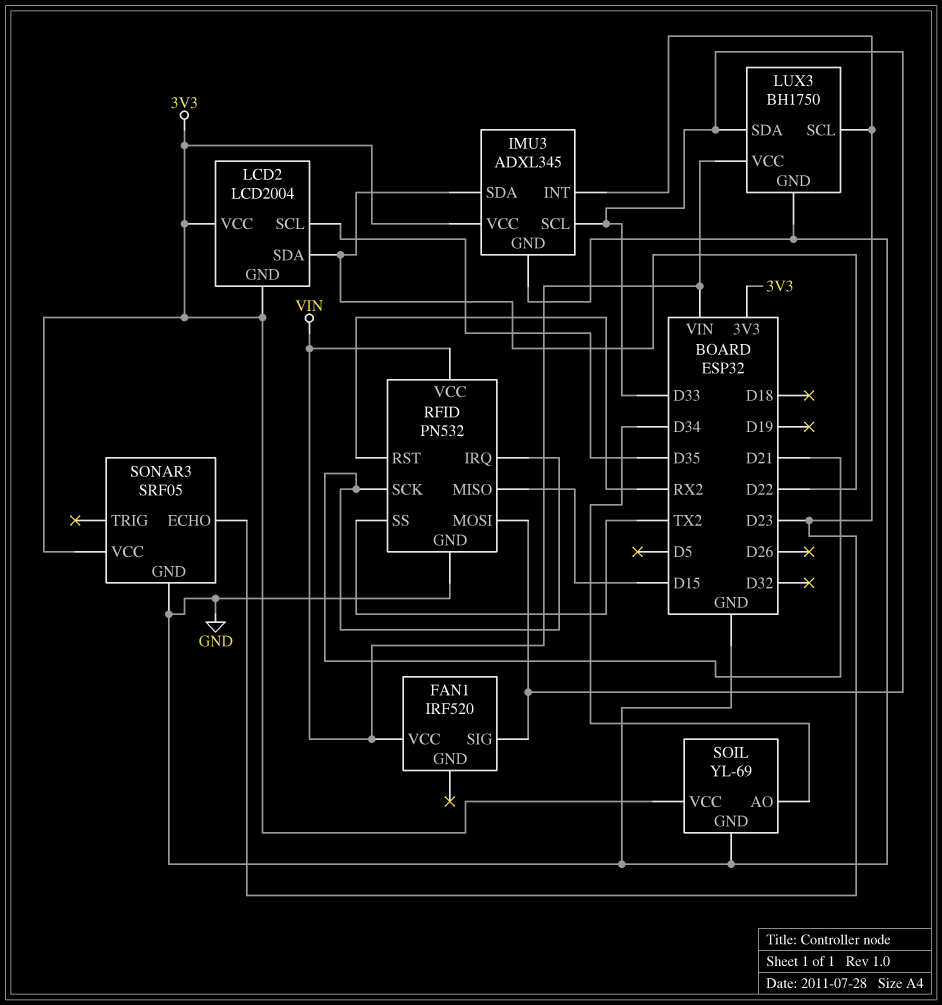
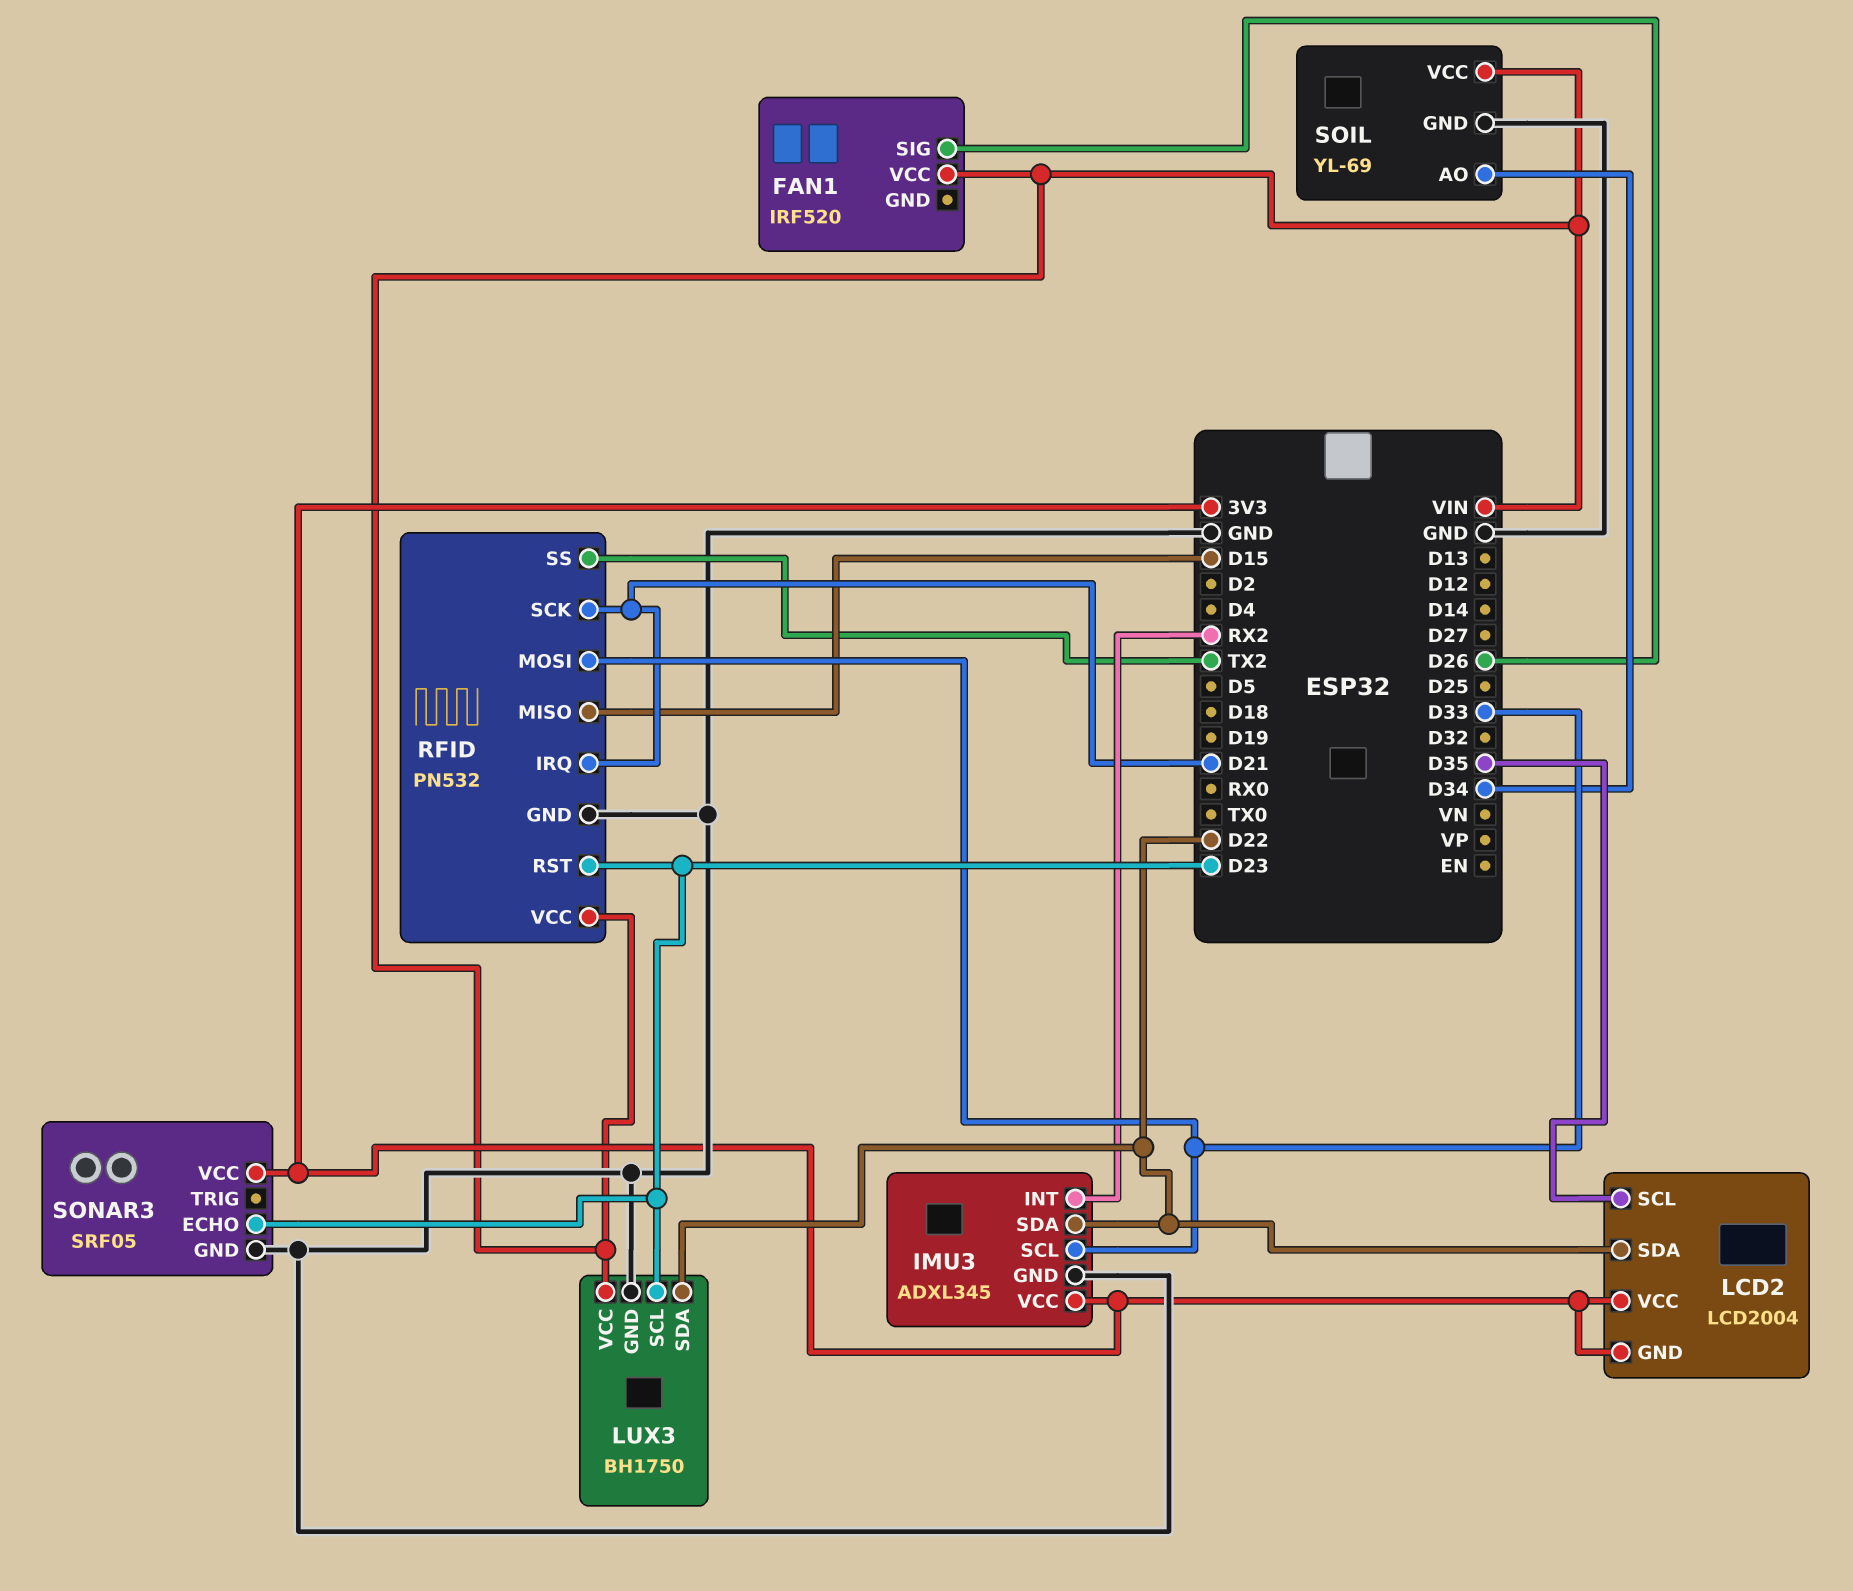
FAN1 pin SIG: D33 -> D26
IMU3 pin INT: D23 -> RX2
LUX3 pin SDA: D33 -> D22
RFID pin RST: RX2 -> D23
SOIL pin VCC: 3V3 -> VIN

